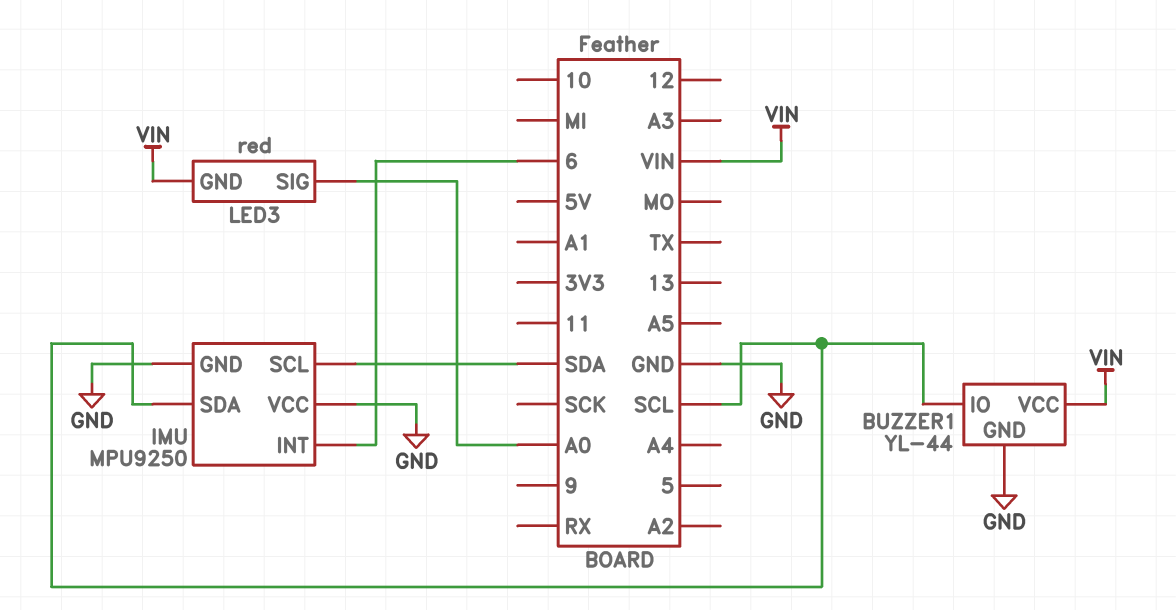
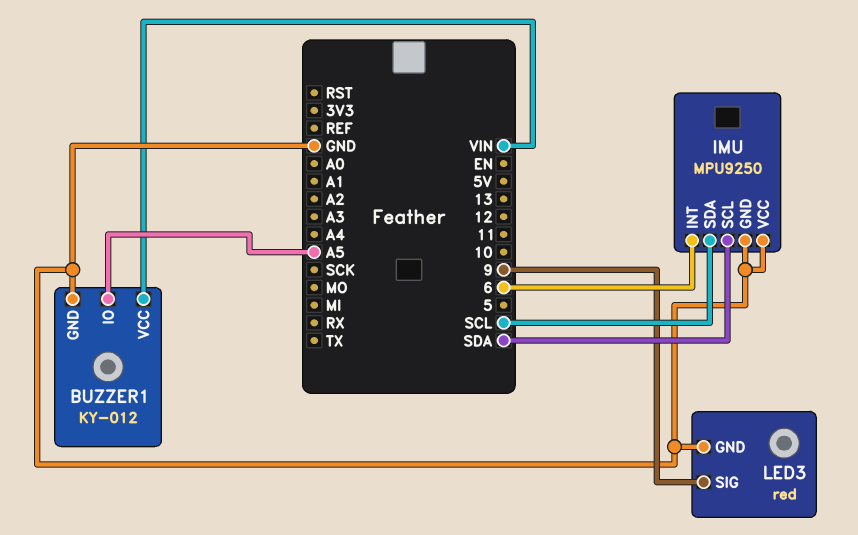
BUZZER1: YL-44 -> KY-012
BUZZER1 pin IO: SCL -> A5
LED3 pin GND: VIN -> GND
LED3 pin SIG: A0 -> 9

